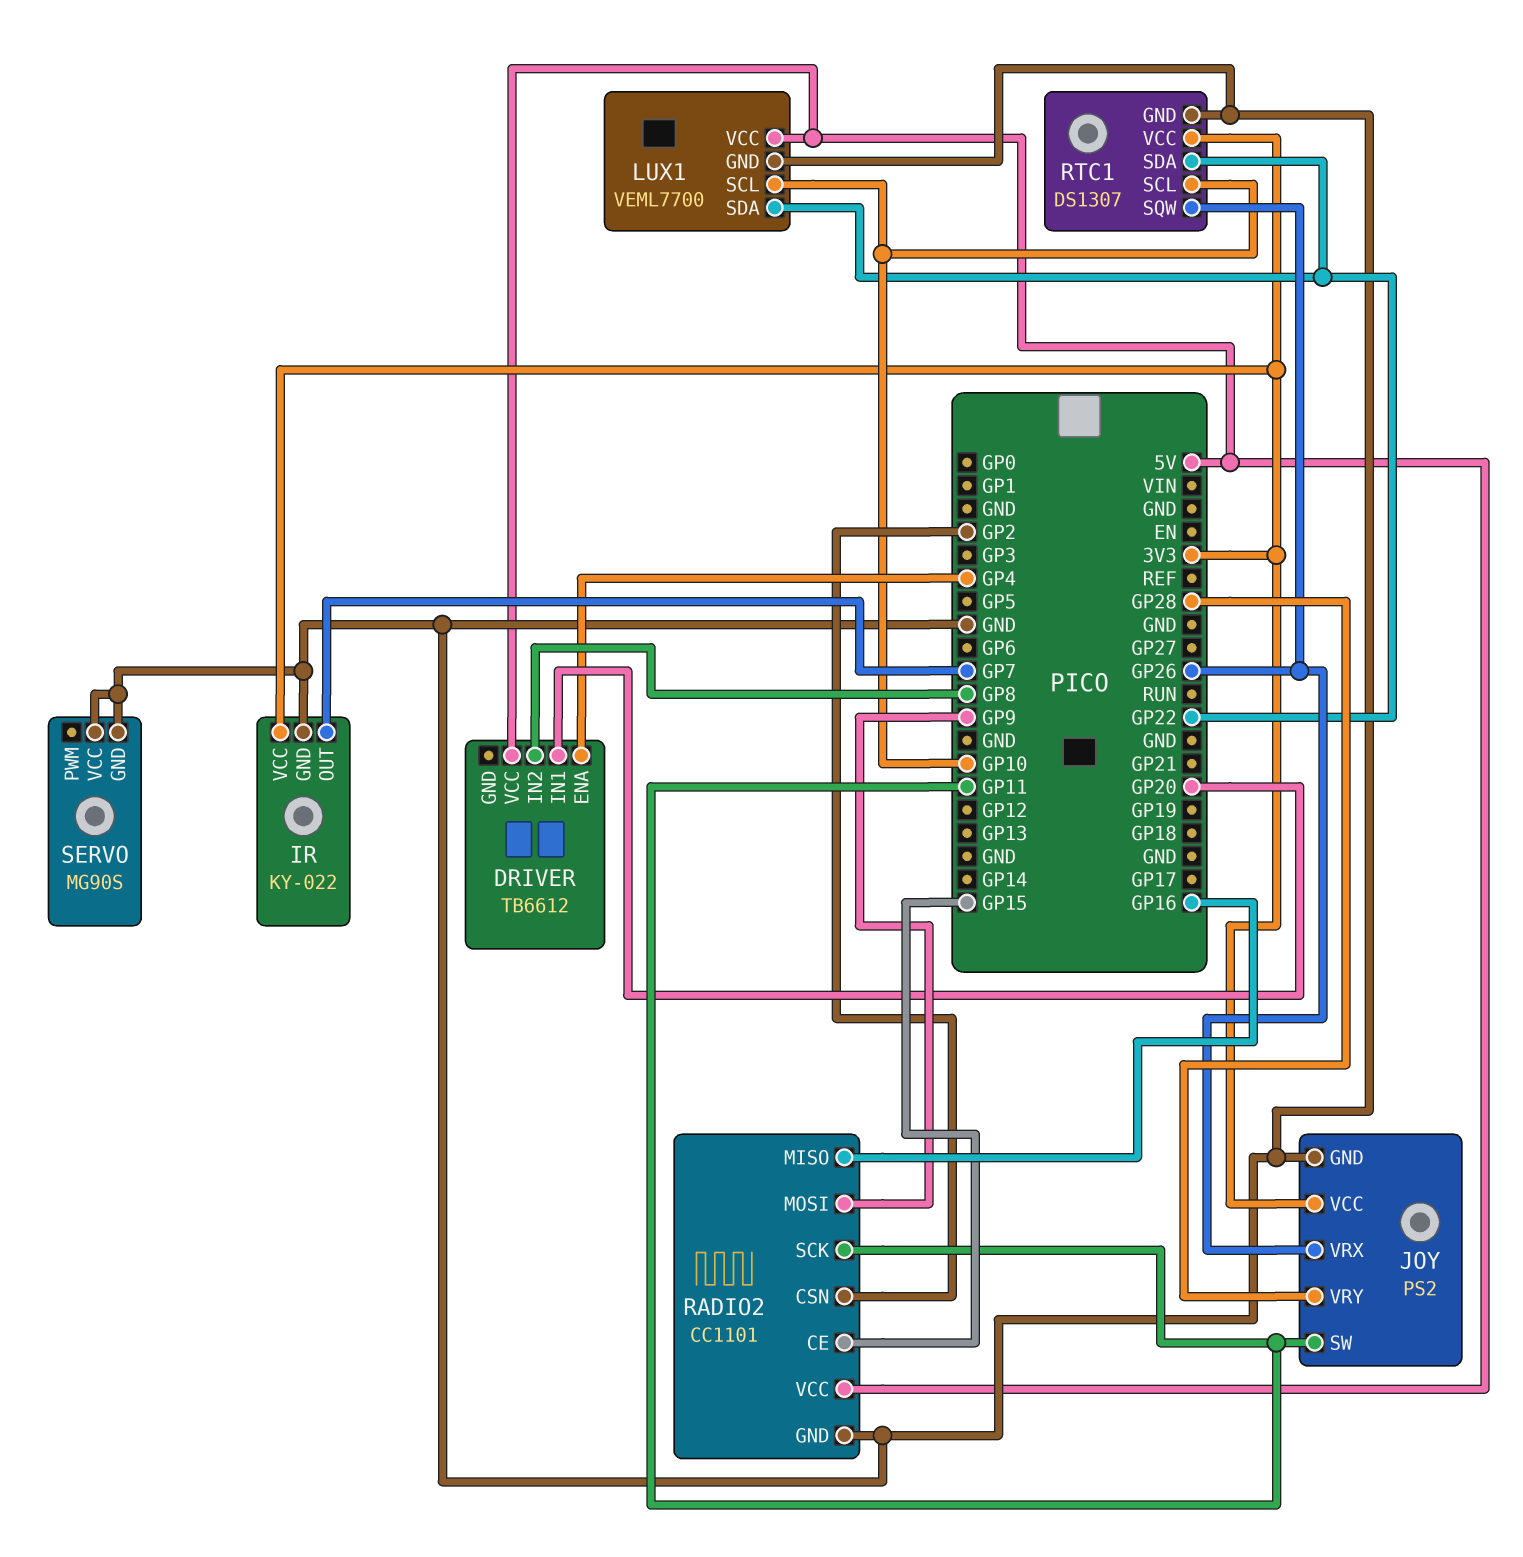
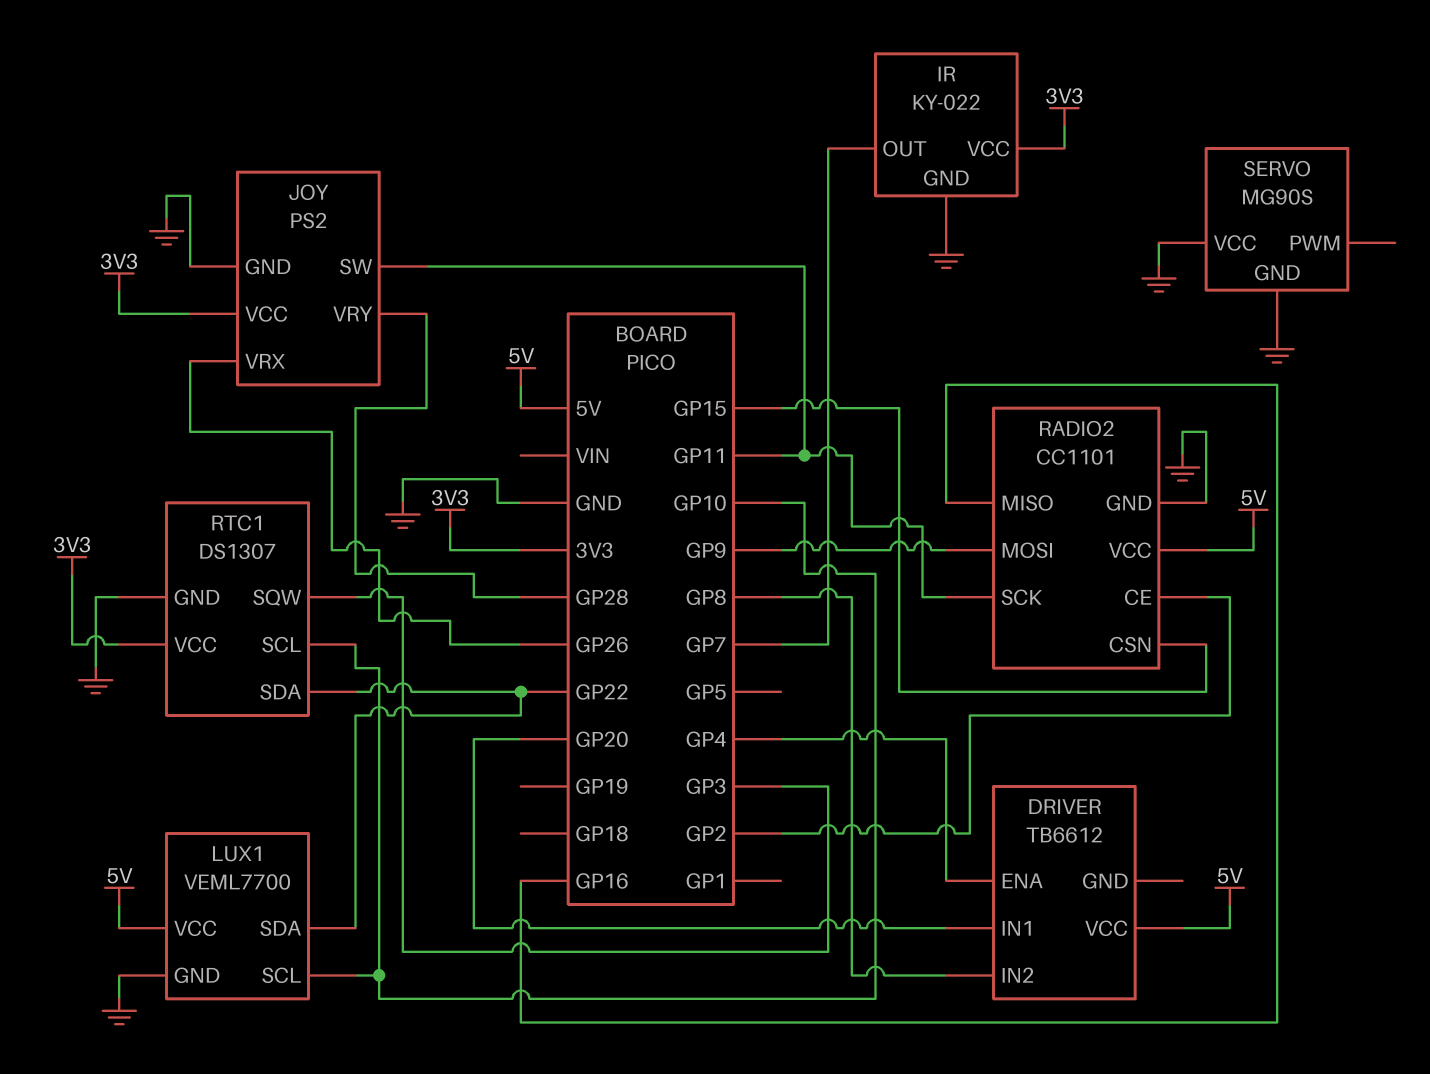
RADIO2 pin CE: GP15 -> GP2
RADIO2 pin CSN: GP2 -> GP15
RTC1 pin SQW: GP26 -> GP3

